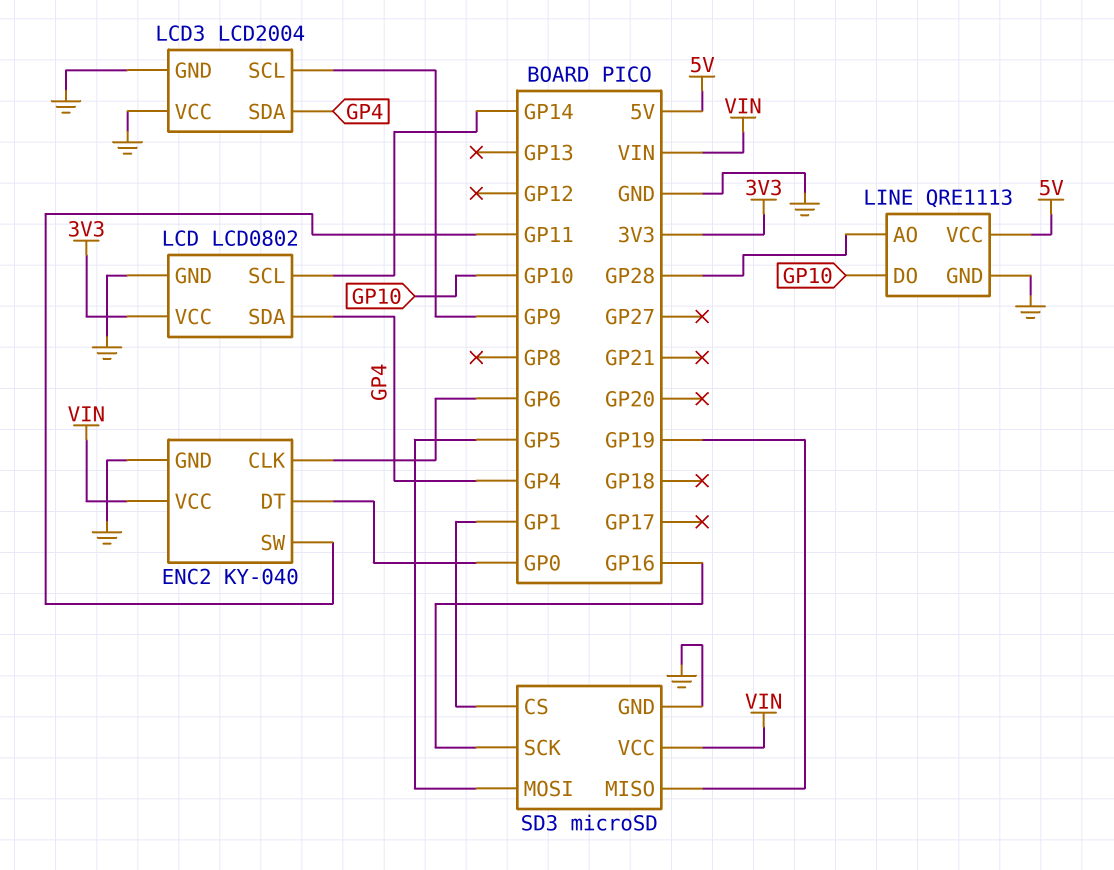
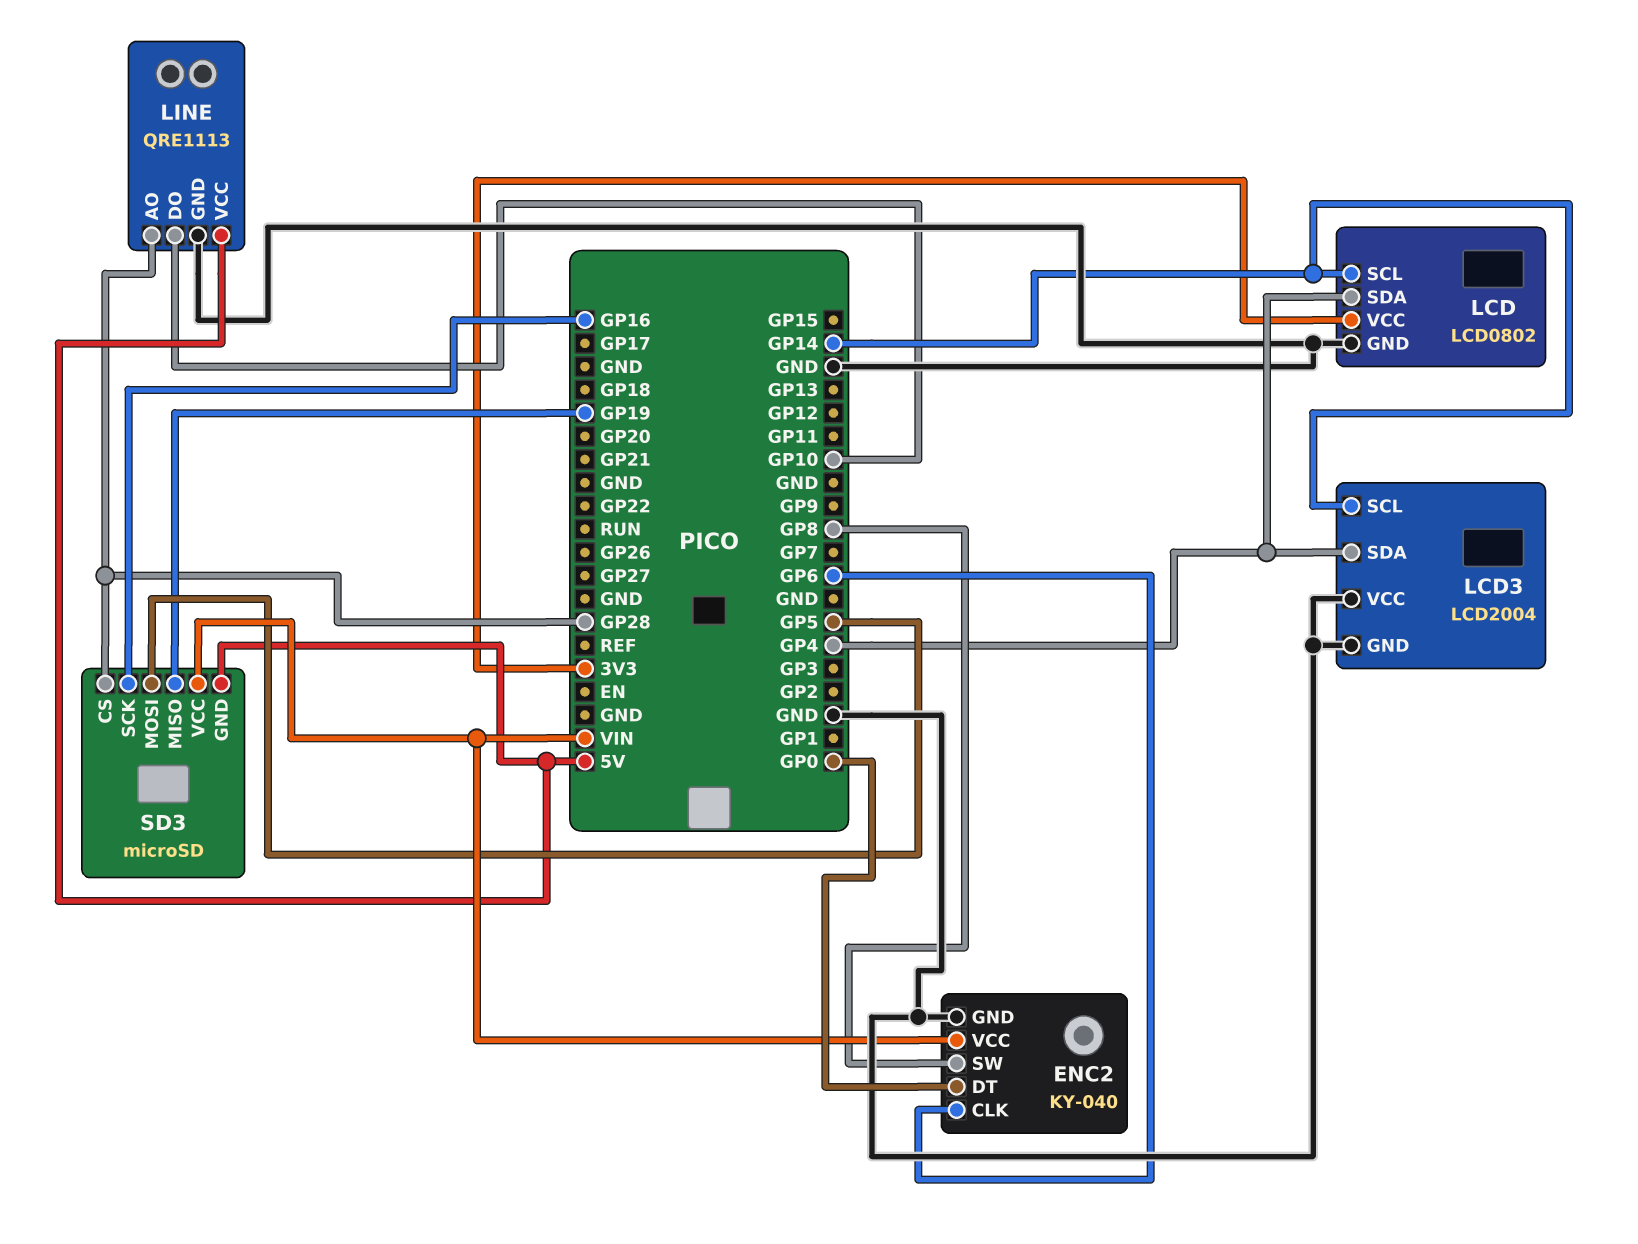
ENC2 pin SW: GP11 -> GP8
LCD3 pin SCL: GP9 -> GP14
SD3 pin CS: GP1 -> GP28
SD3 pin GND: GND -> 5V

